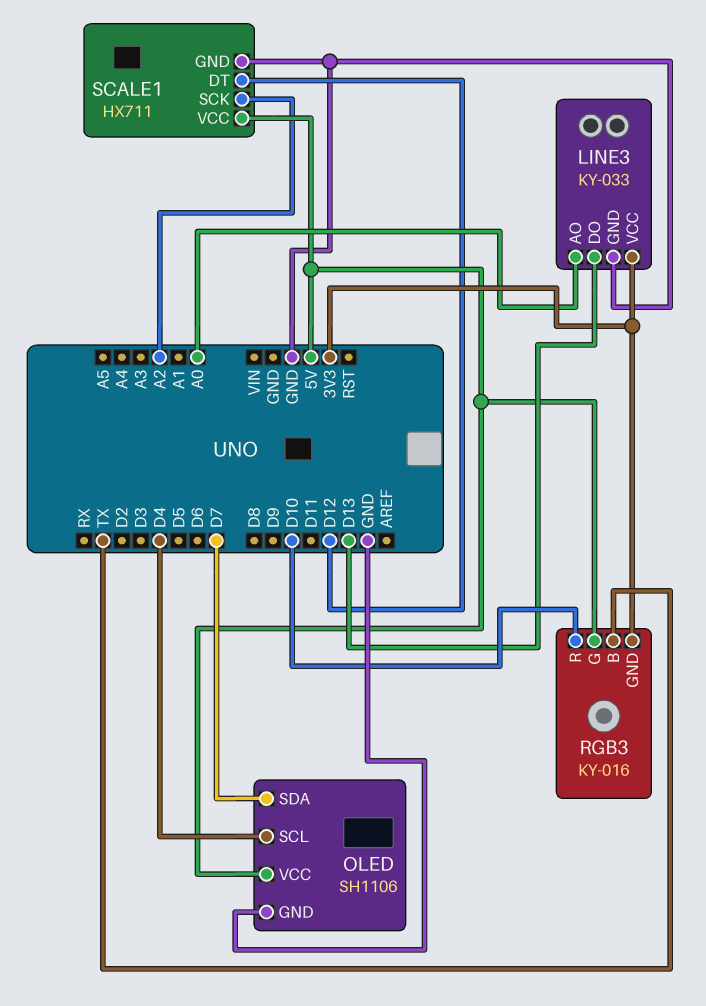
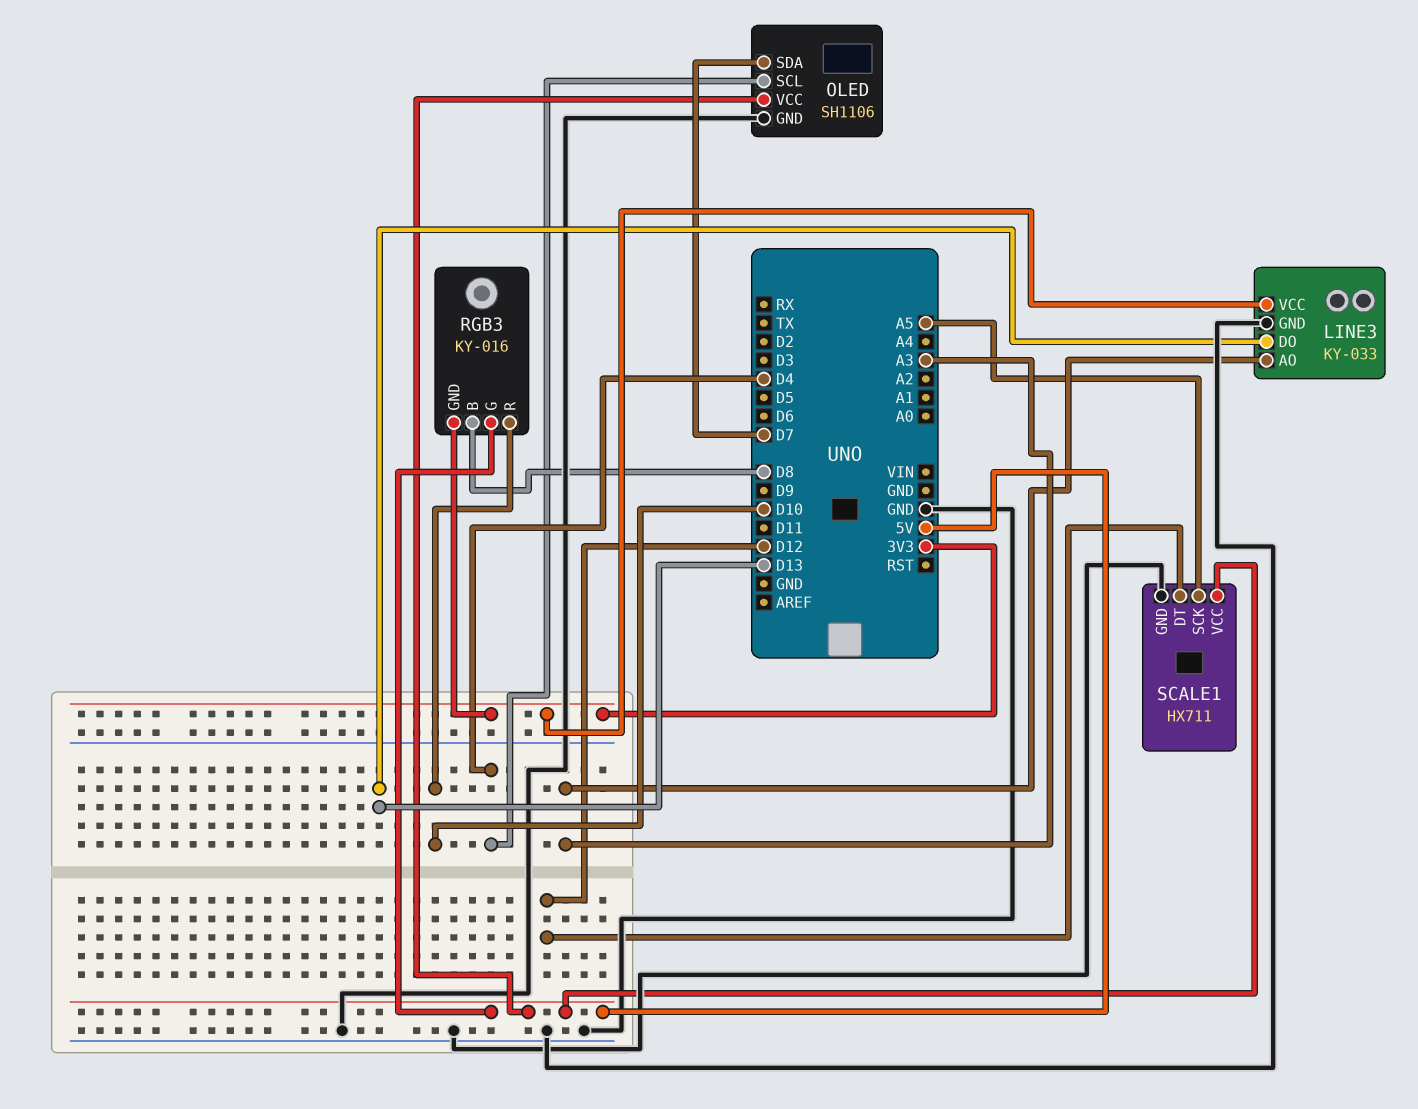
LINE3 pin AO: A0 -> A3
RGB3 pin B: TX -> D8
SCALE1 pin SCK: A2 -> A5

